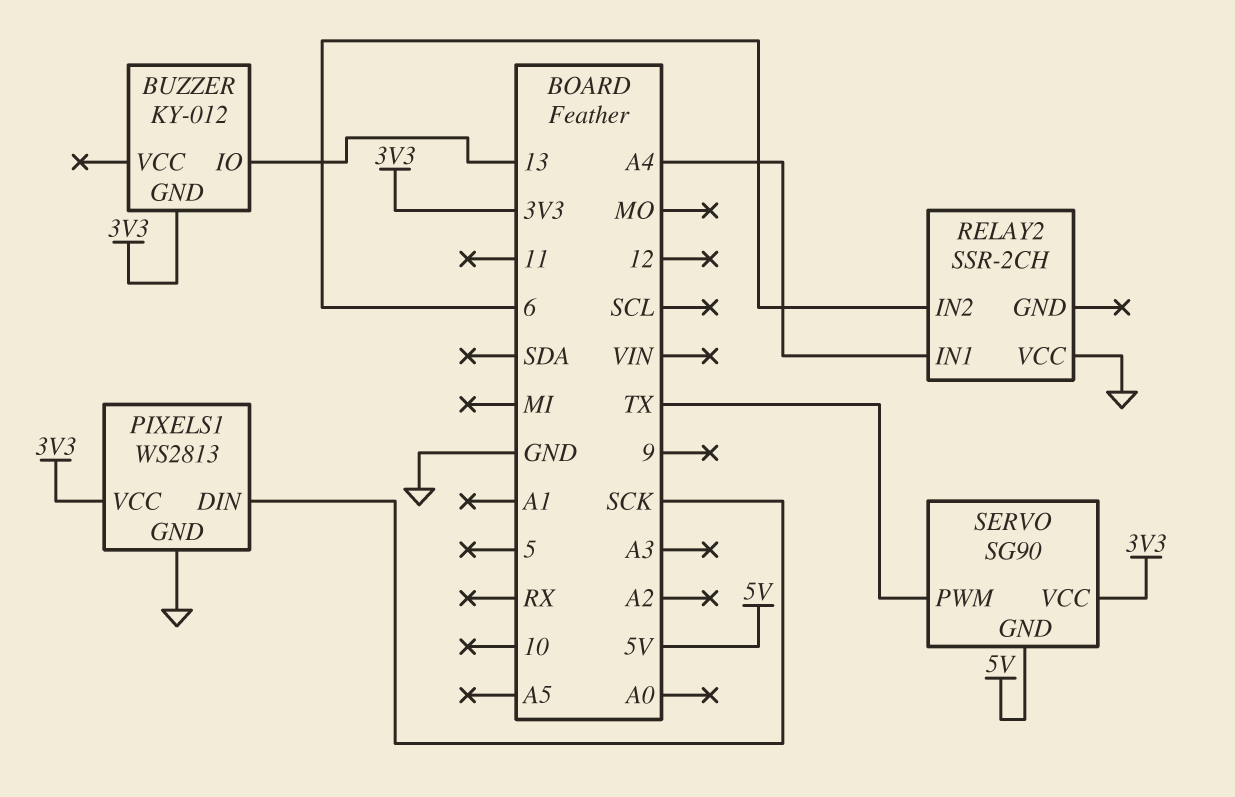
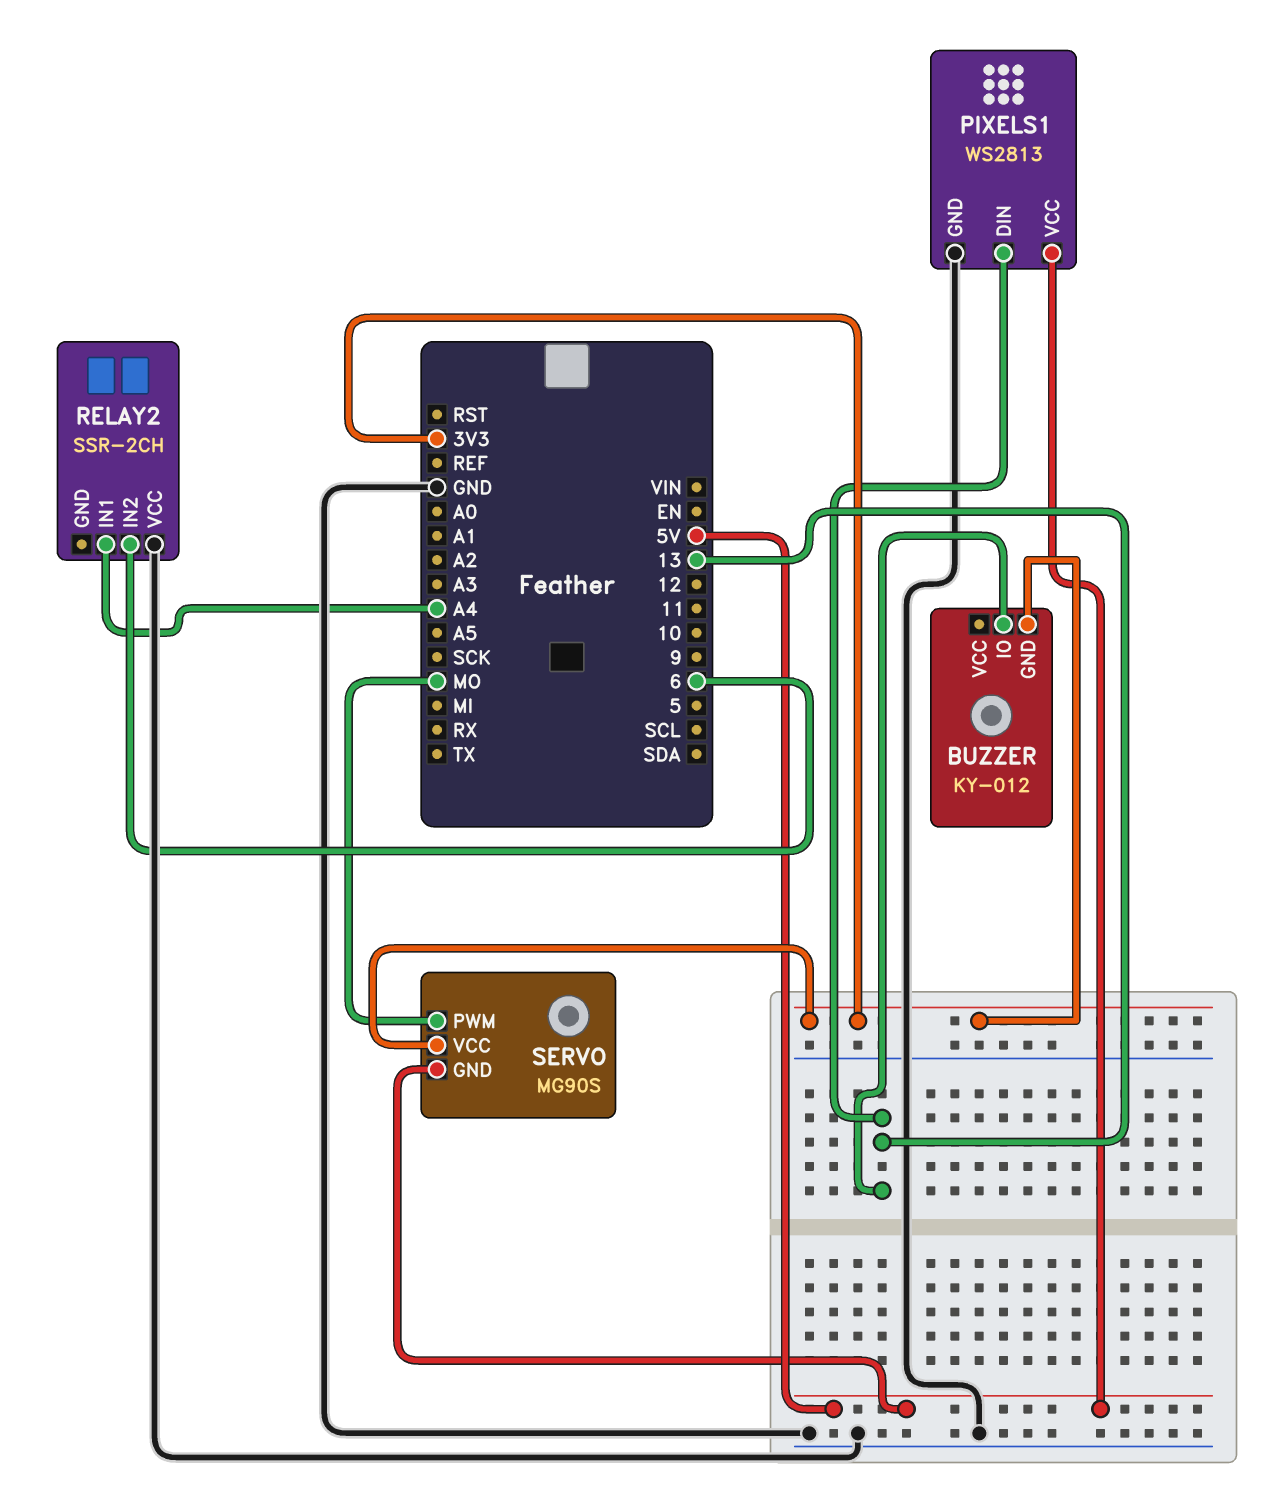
PIXELS1 pin DIN: SCK -> 13
PIXELS1 pin VCC: 3V3 -> 5V
SERVO: SG90 -> MG90S
SERVO pin PWM: TX -> MO

